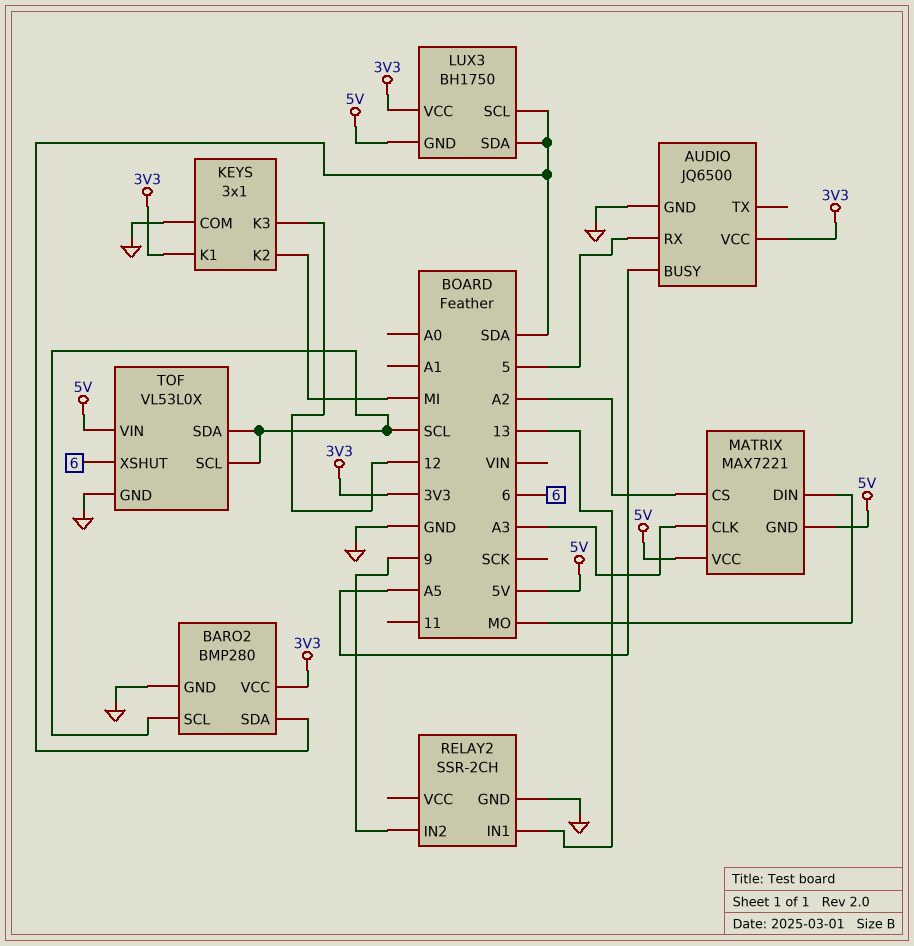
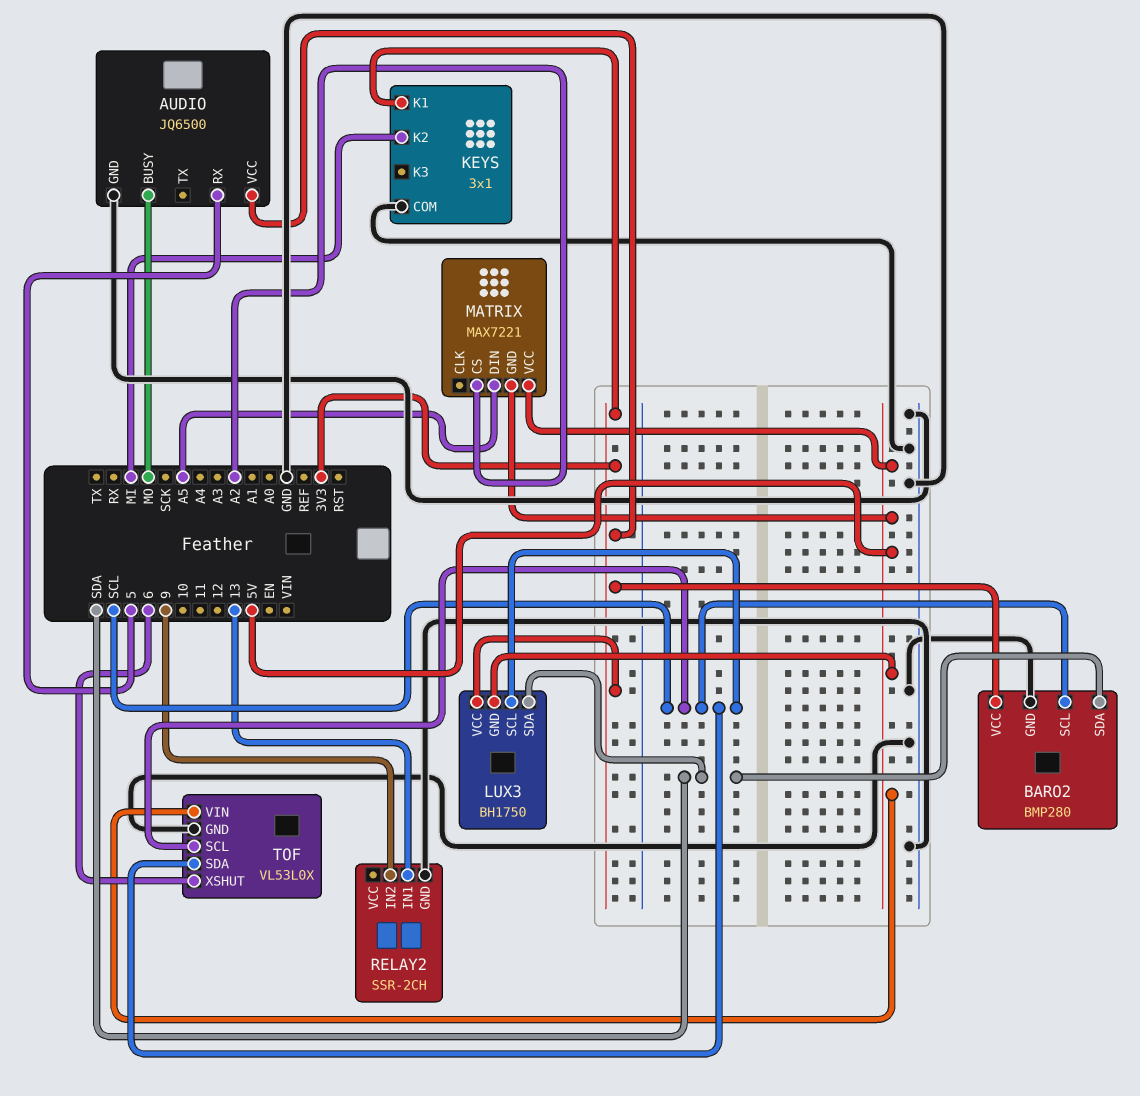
AUDIO pin BUSY: A5 -> MO
KEYS pin K3: 12 -> none
LUX3 pin SCL: SDA -> SCL
MATRIX pin CLK: A3 -> none
MATRIX pin DIN: MO -> A5

